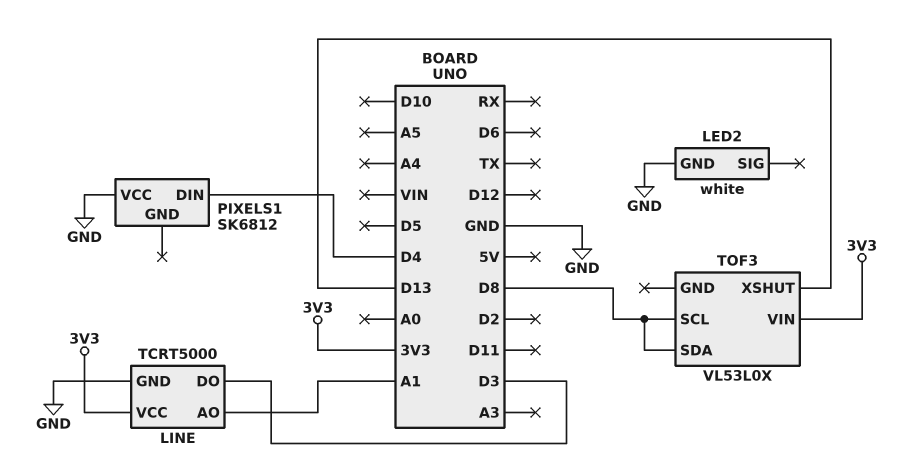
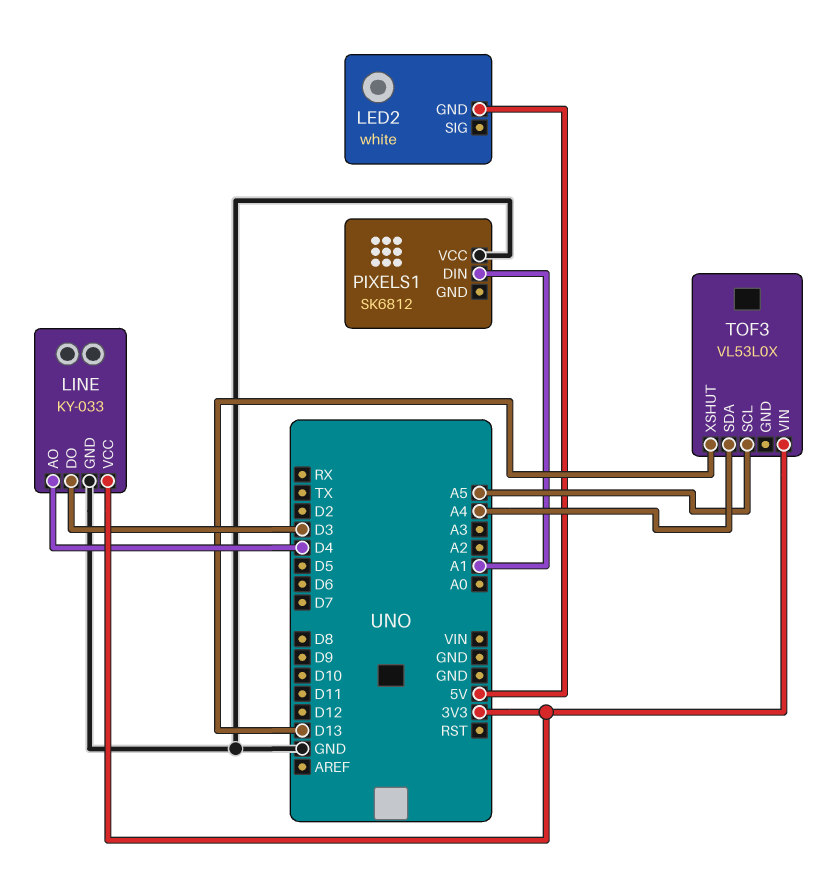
LED2 pin GND: GND -> 5V
LINE: TCRT5000 -> KY-033
LINE pin AO: A1 -> D4
PIXELS1 pin DIN: D4 -> A1
TOF3 pin SCL: D8 -> A5
TOF3 pin SDA: D8 -> A4

